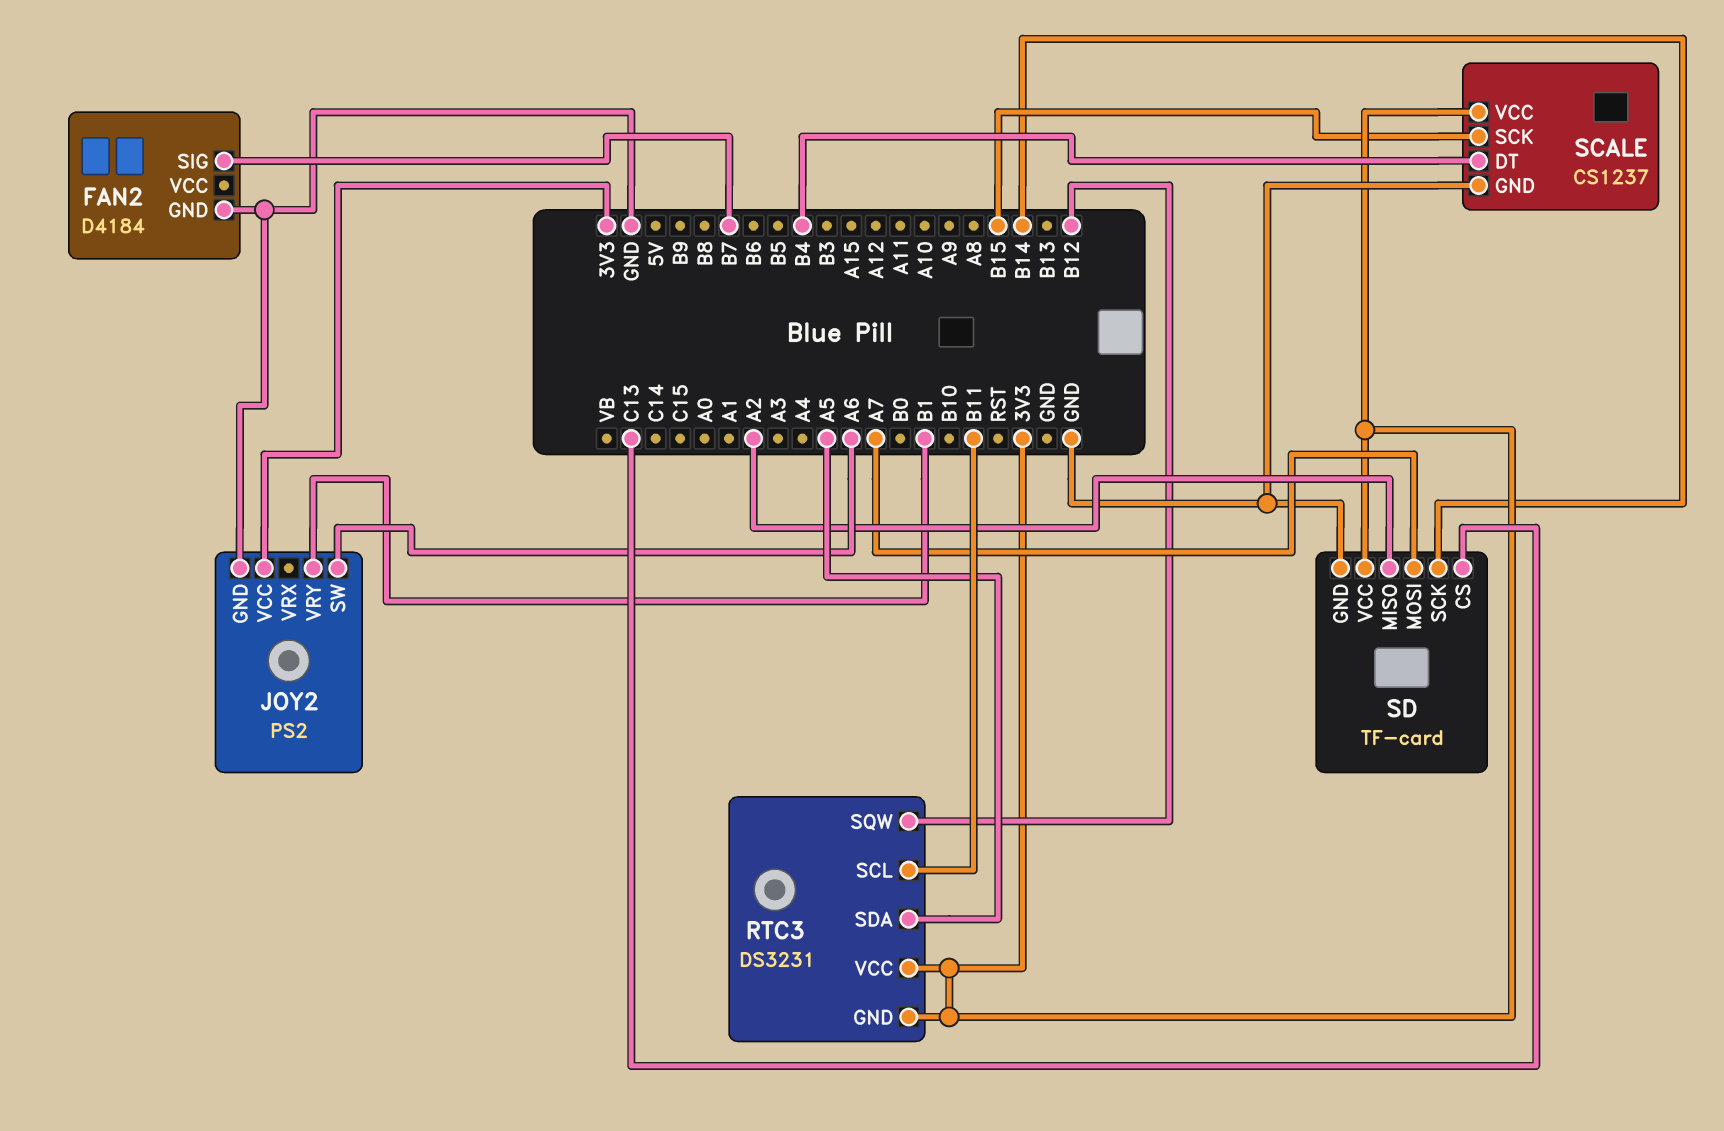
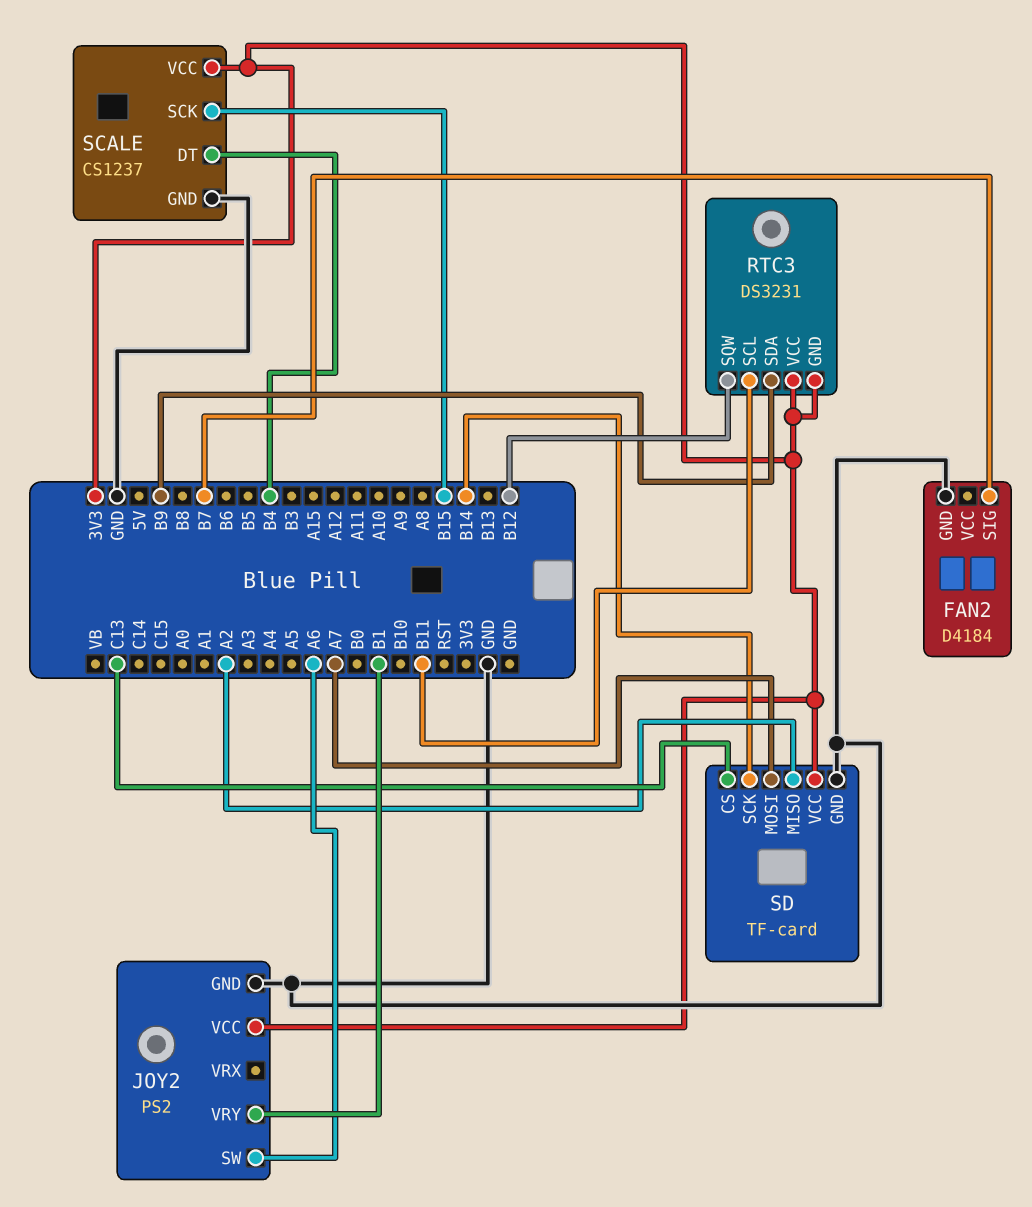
RTC3 pin SDA: A5 -> B9

